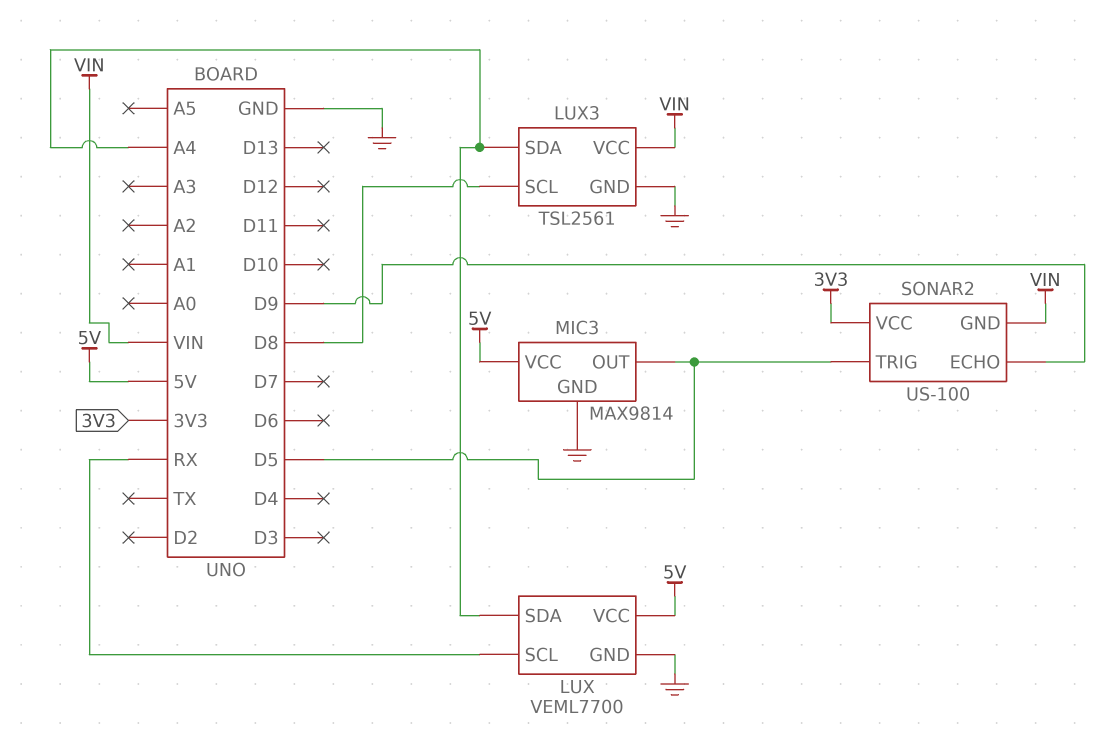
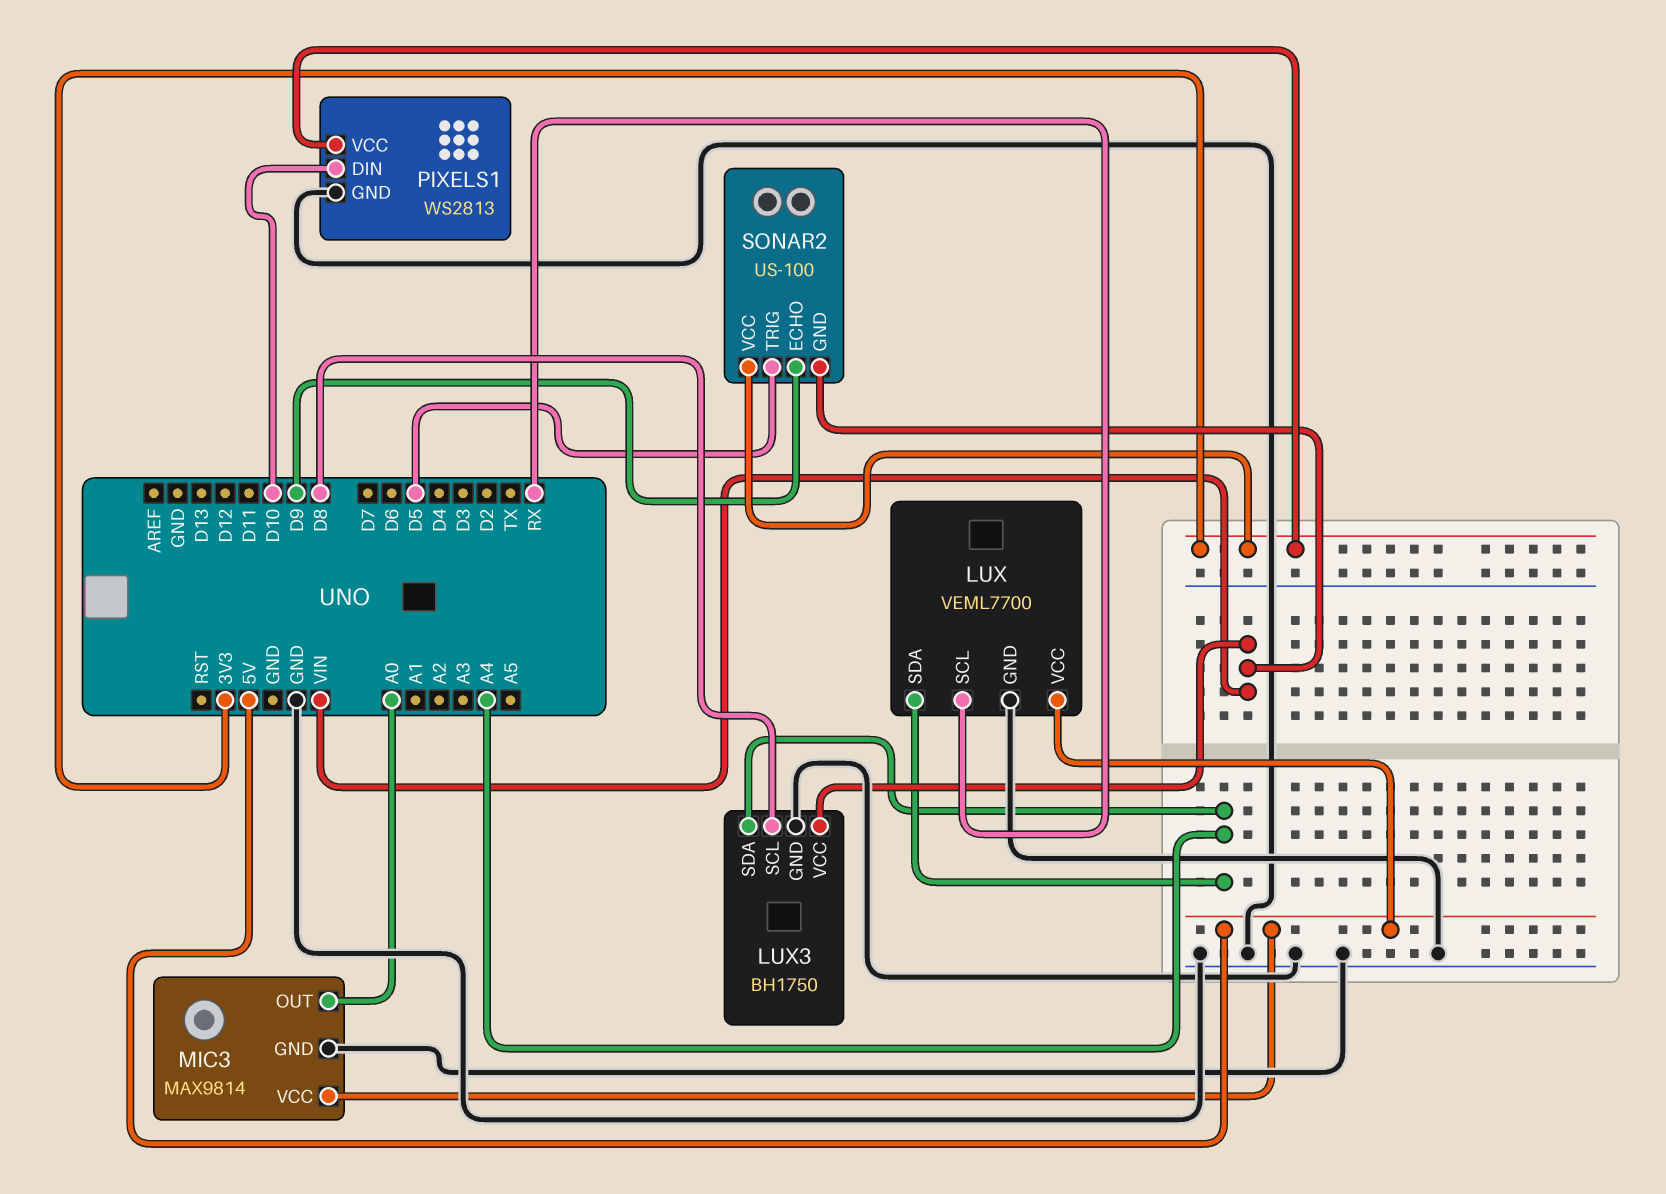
LUX3: TSL2561 -> BH1750
MIC3 pin OUT: D5 -> A0
PIXELS1: none -> WS2813
PIXELS1 pin DIN: none -> D10
PIXELS1 pin GND: none -> GND
PIXELS1 pin VCC: none -> 3V3

